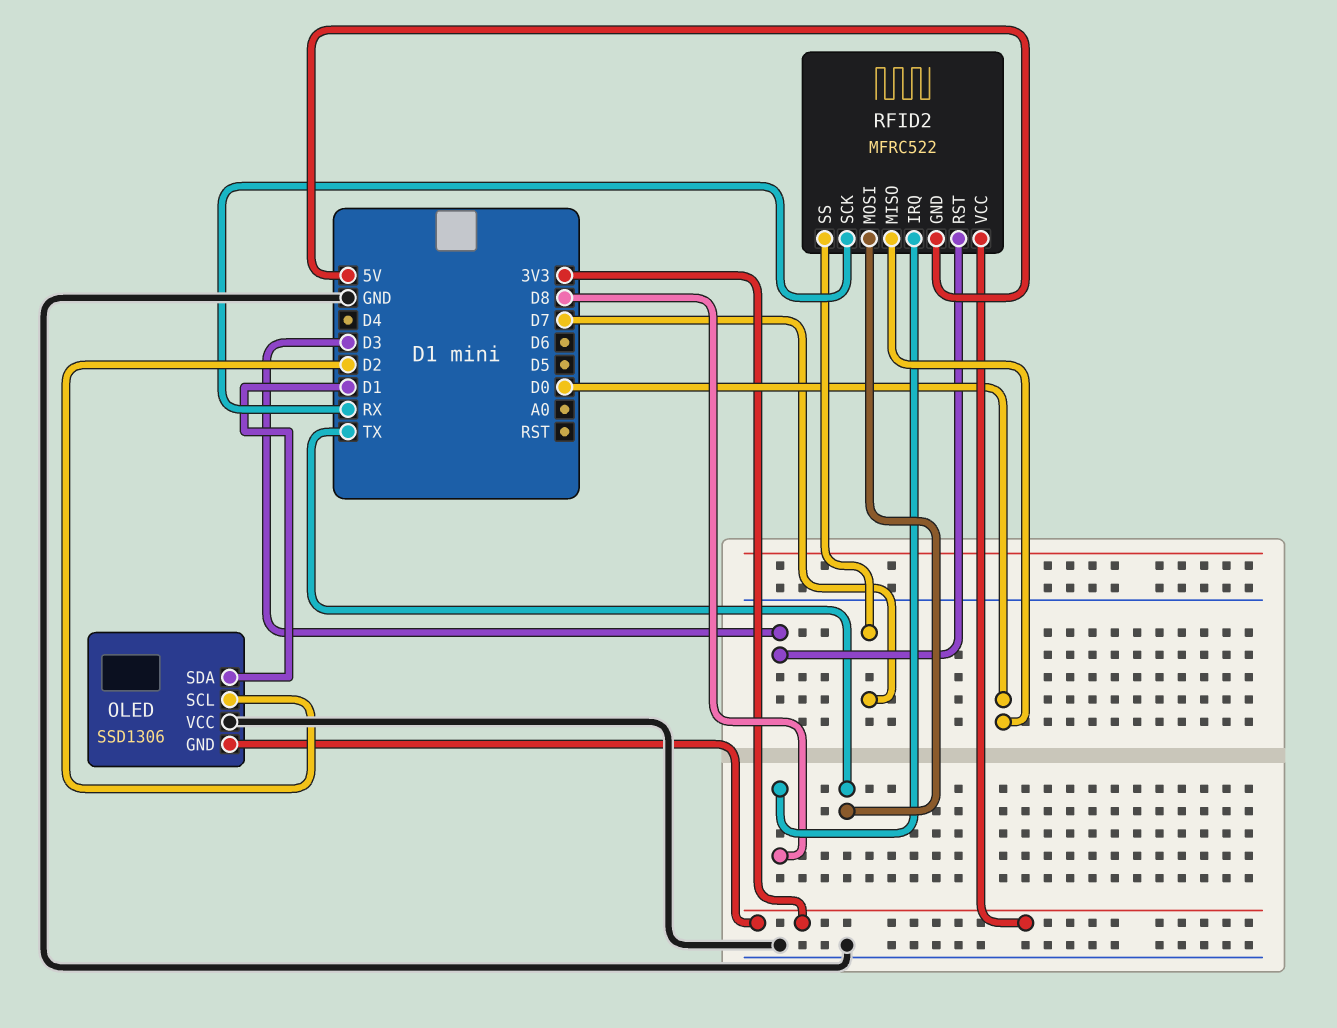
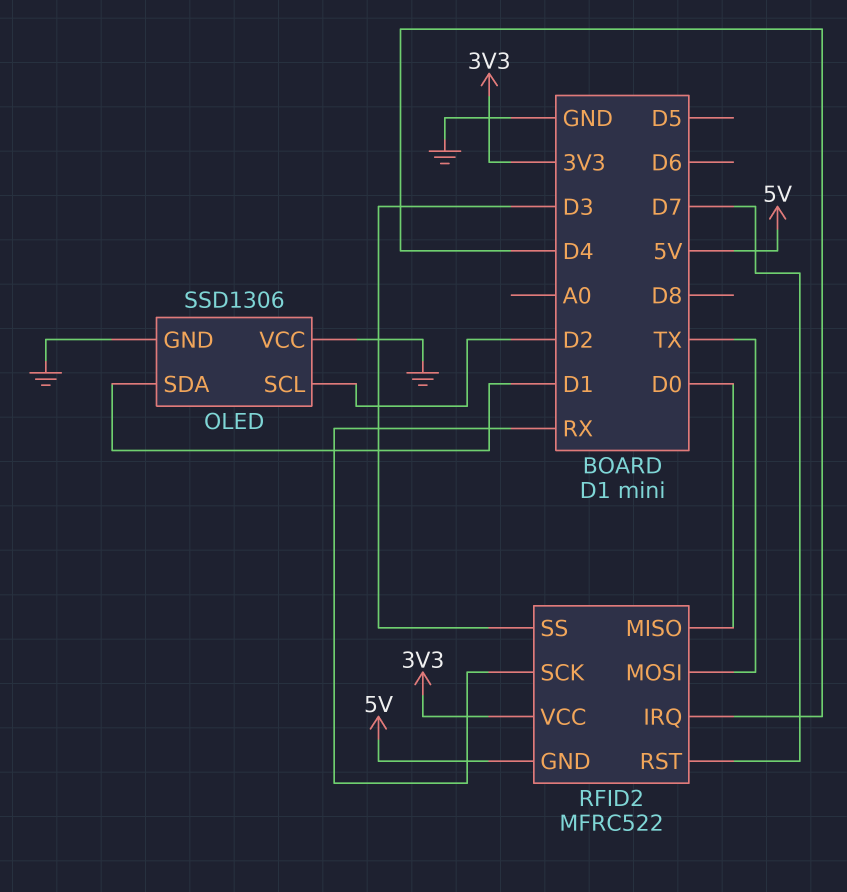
OLED pin GND: 3V3 -> GND
RFID2 pin IRQ: D8 -> D4
RFID2 pin RST: D3 -> D7
RFID2 pin SS: D7 -> D3

